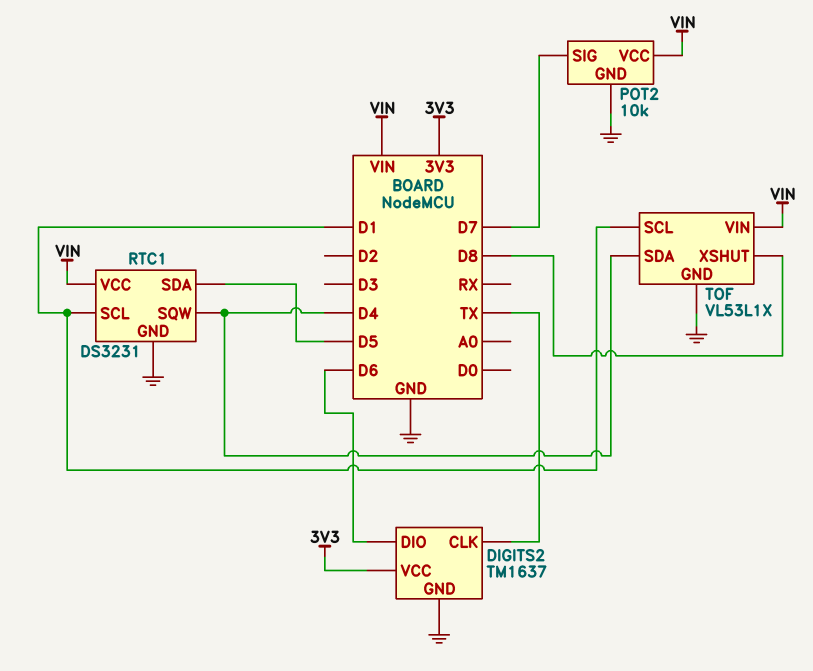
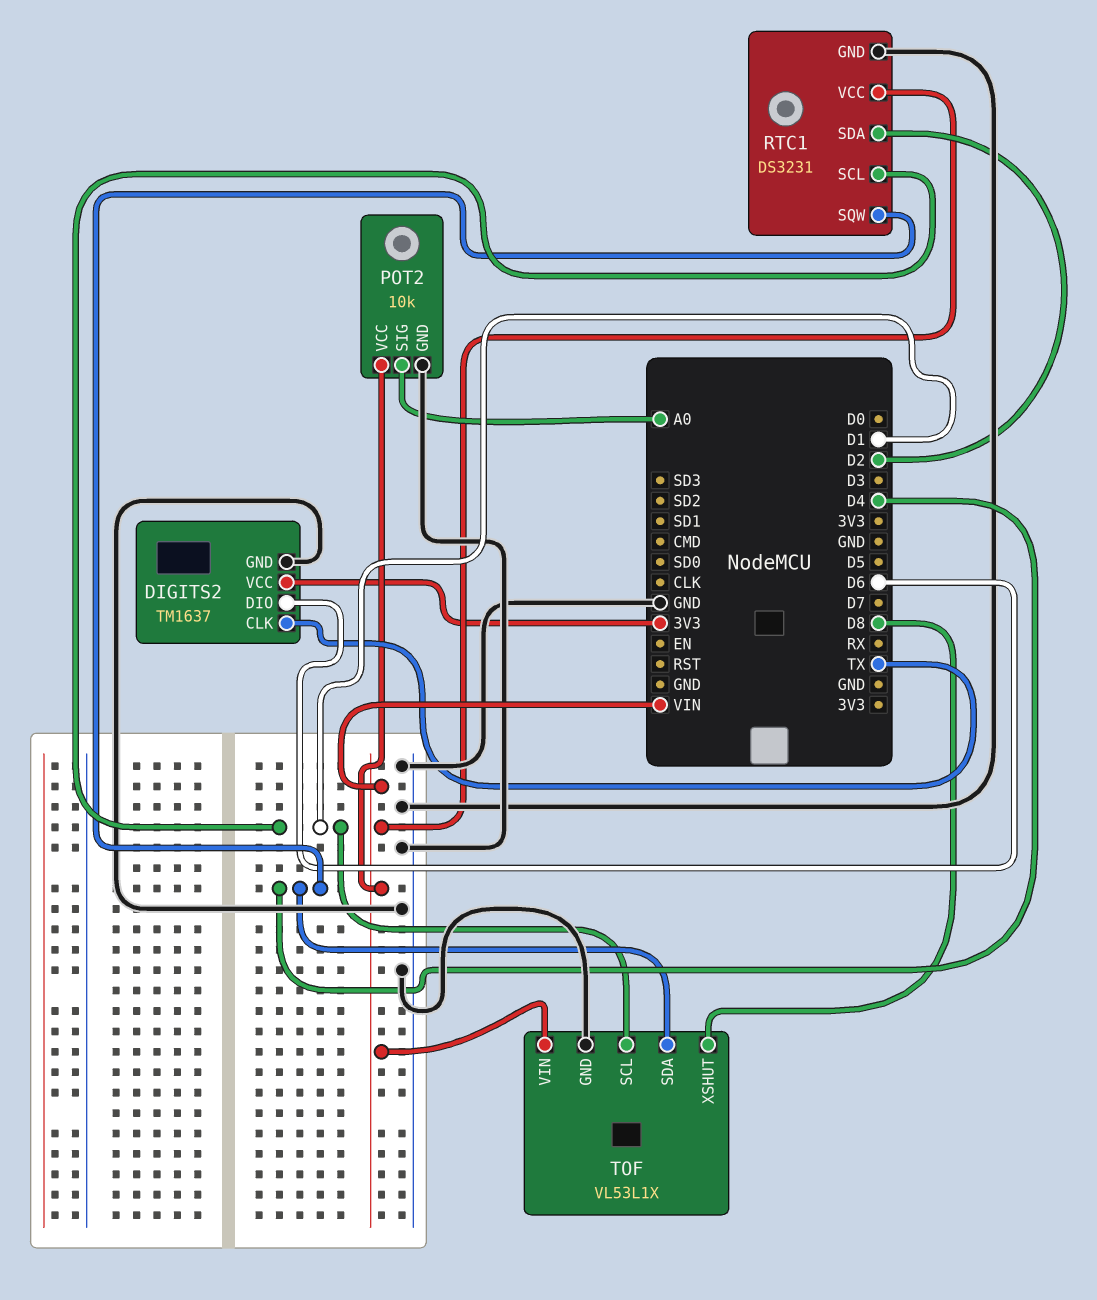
POT2 pin SIG: D7 -> A0
RTC1 pin SDA: D5 -> D2

